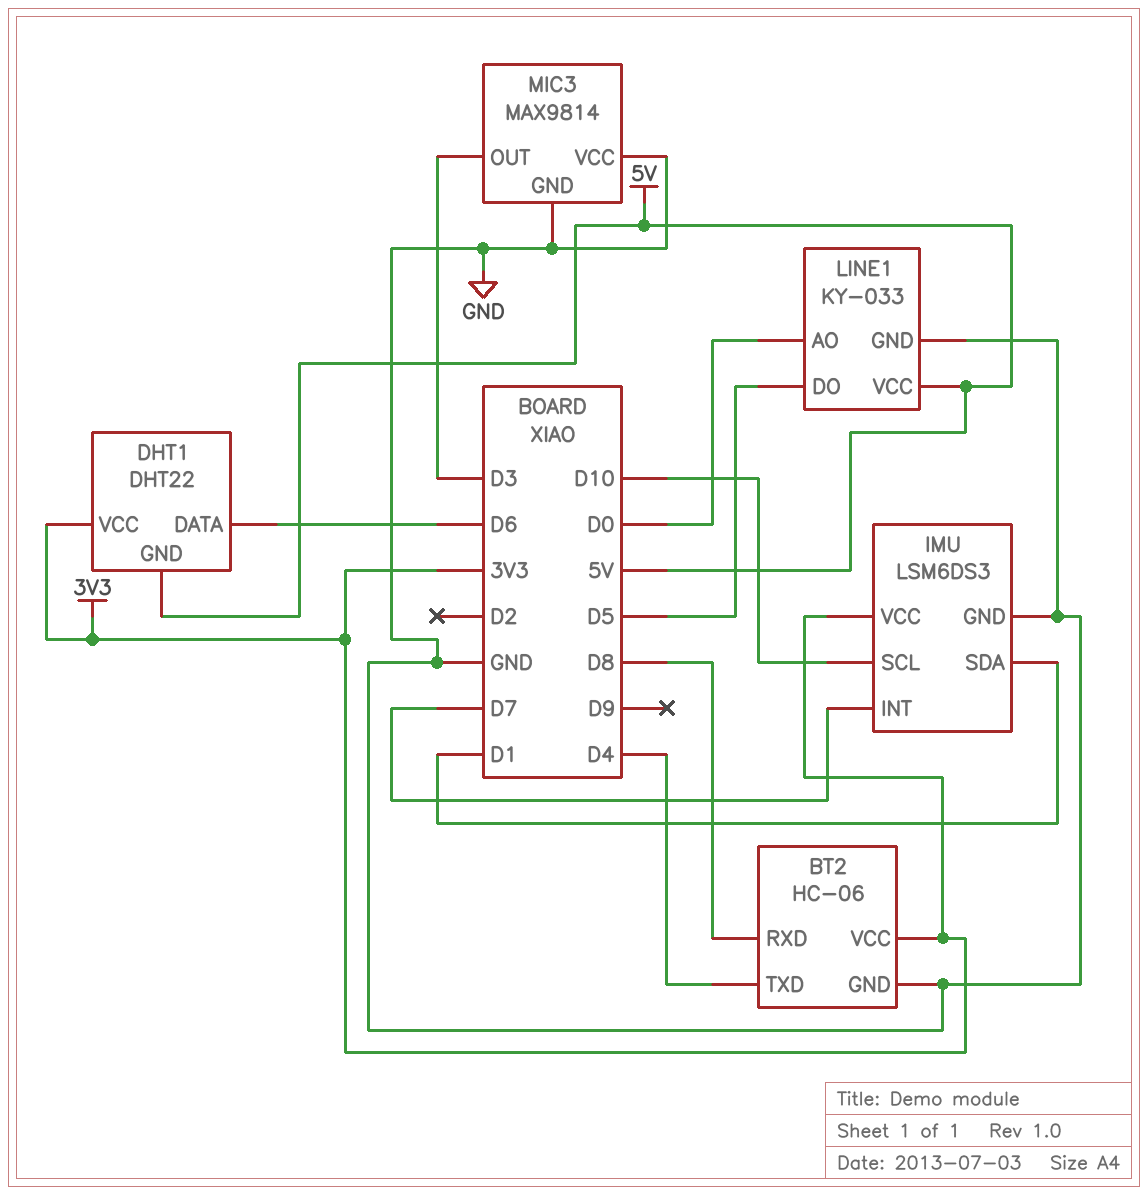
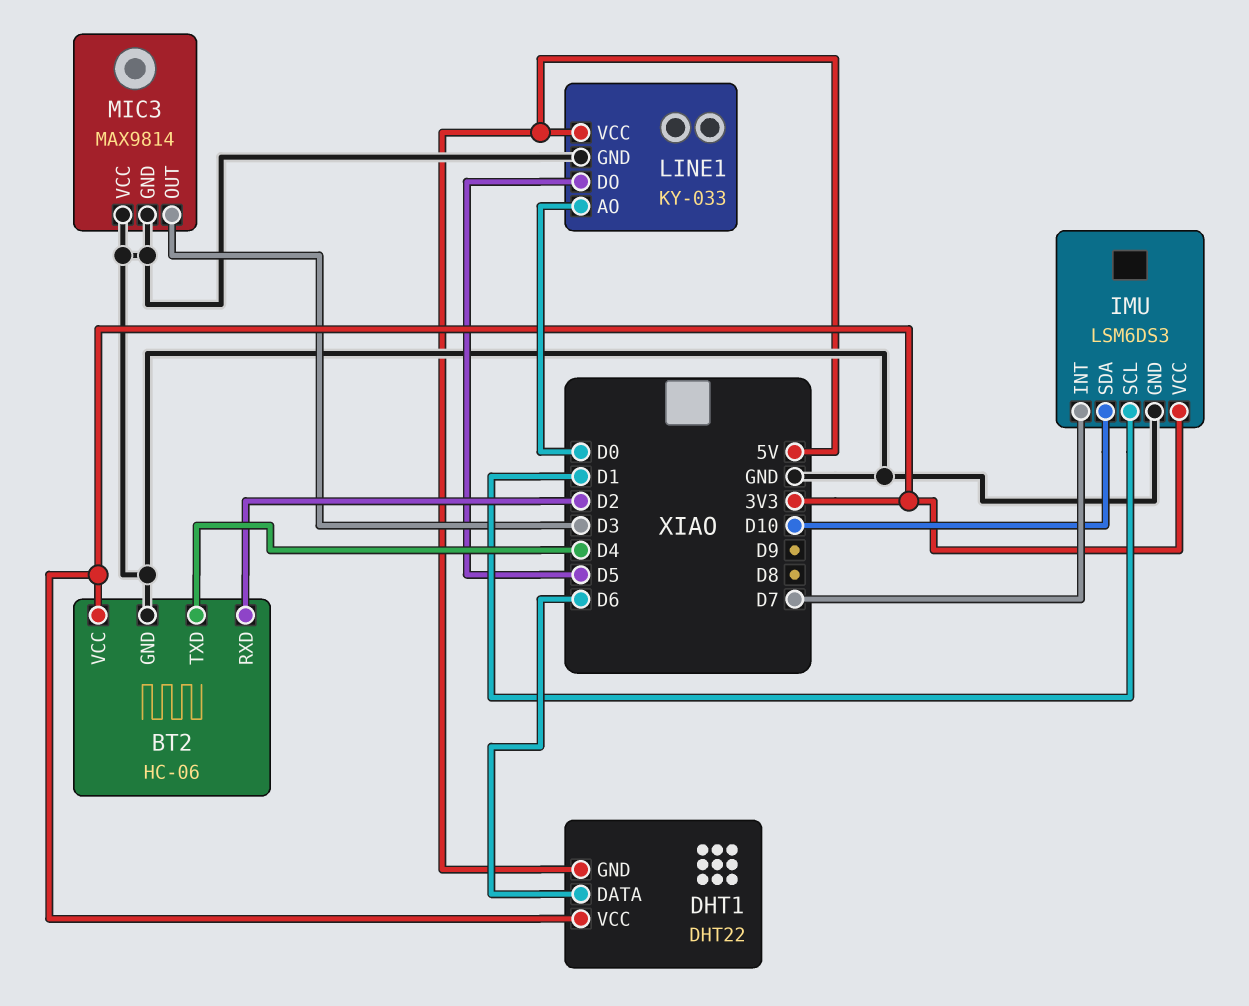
BT2 pin RXD: D8 -> D2
IMU pin SCL: D10 -> D1
IMU pin SDA: D1 -> D10

